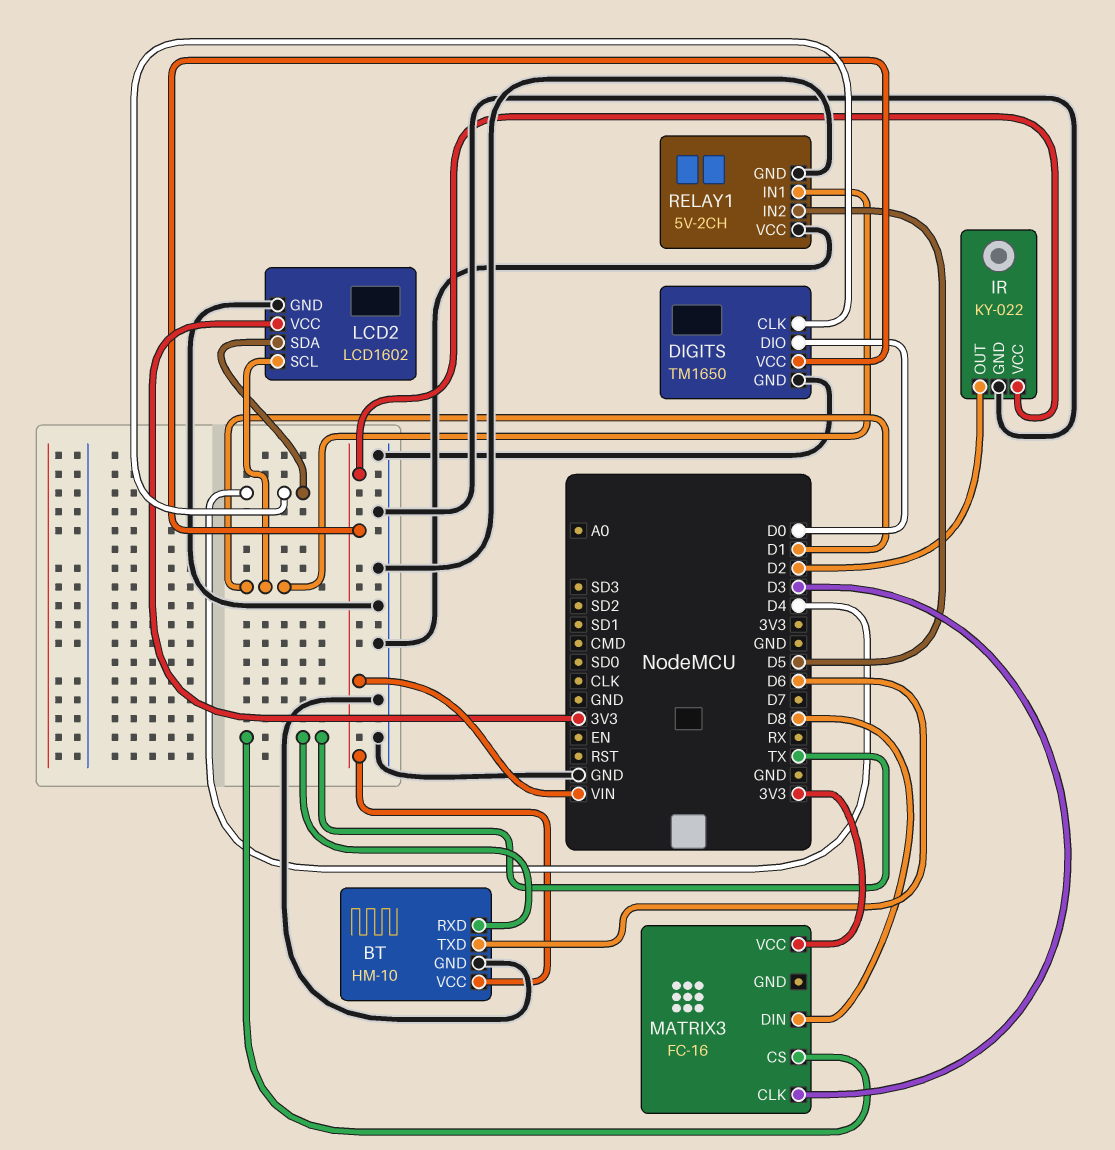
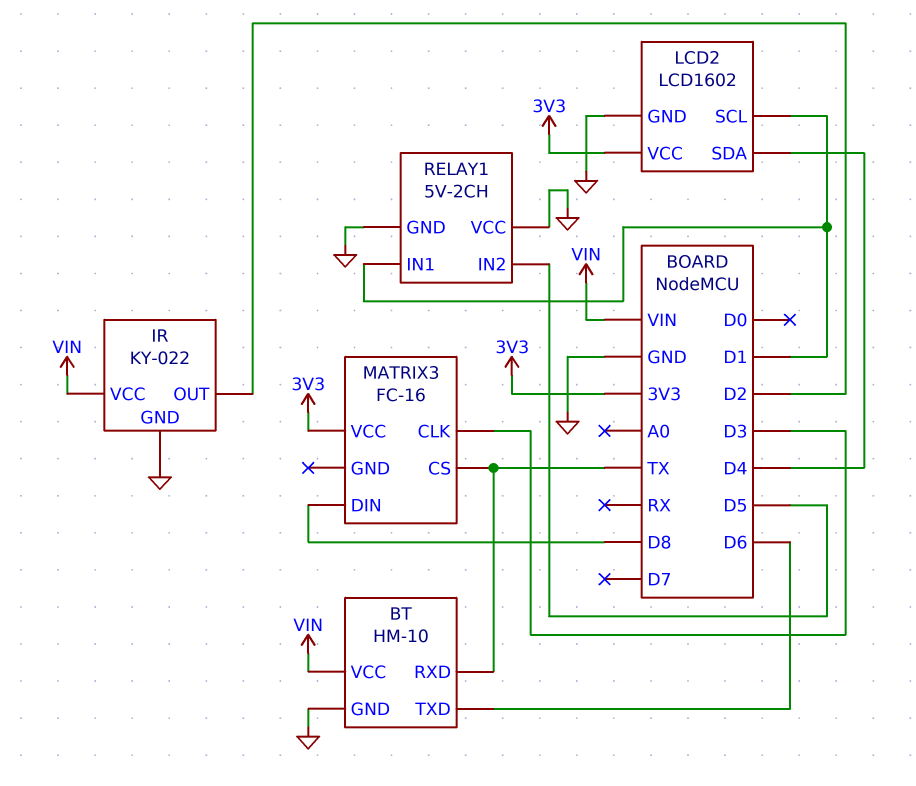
DIGITS: TM1650 -> none
DIGITS pin CLK: D4 -> none
DIGITS pin DIO: D0 -> none
DIGITS pin GND: GND -> none
DIGITS pin VCC: VIN -> none

